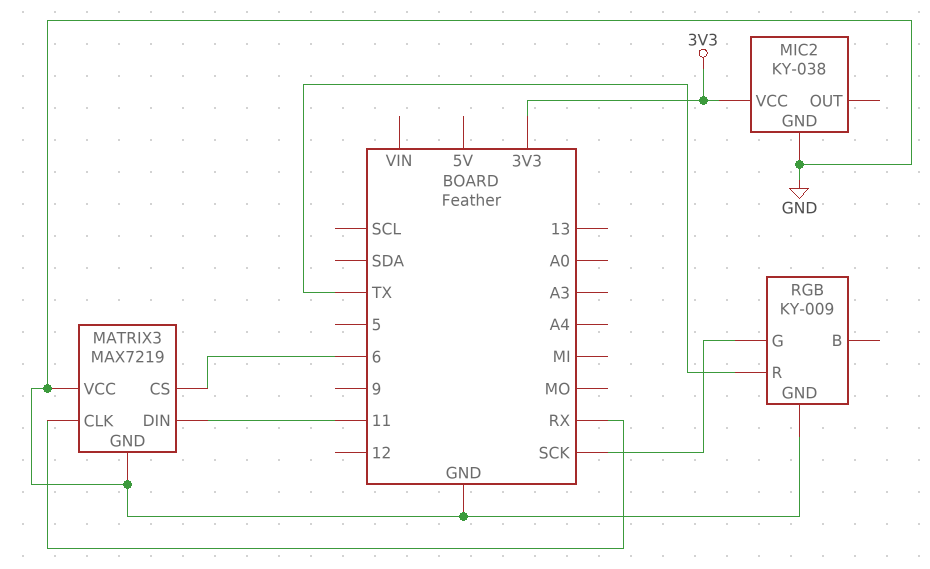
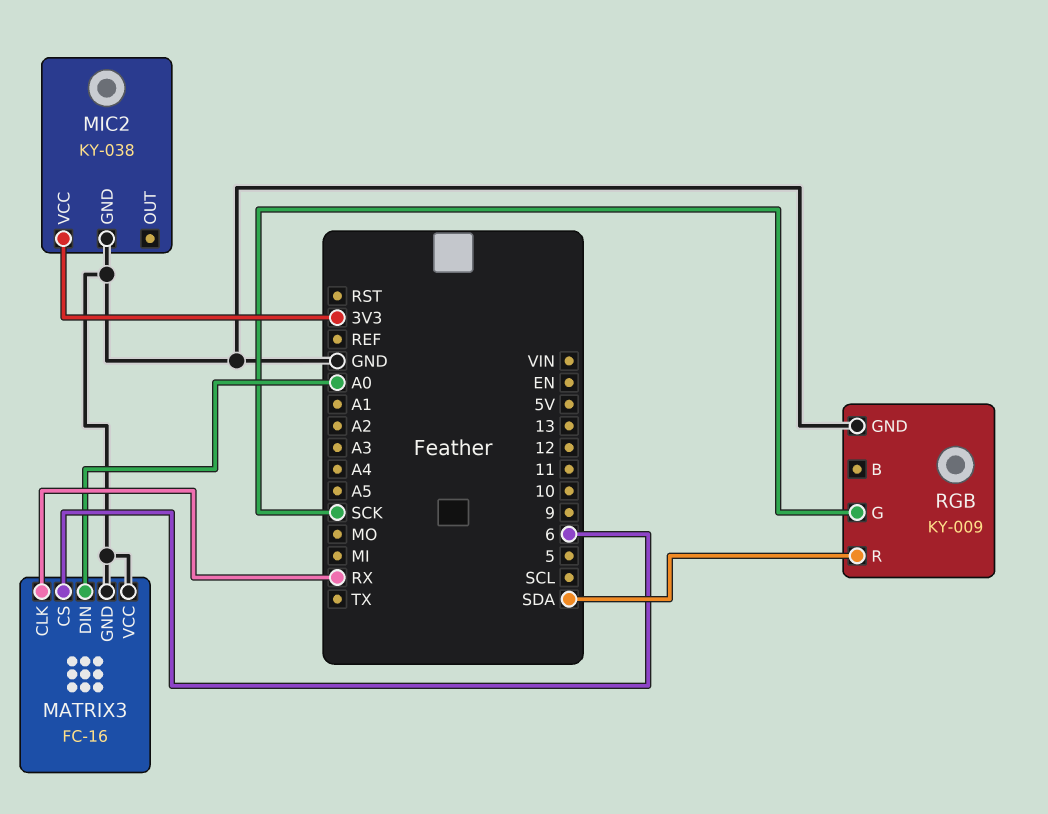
MATRIX3: MAX7219 -> FC-16
MATRIX3 pin DIN: 11 -> A0
RGB pin R: TX -> SDA

